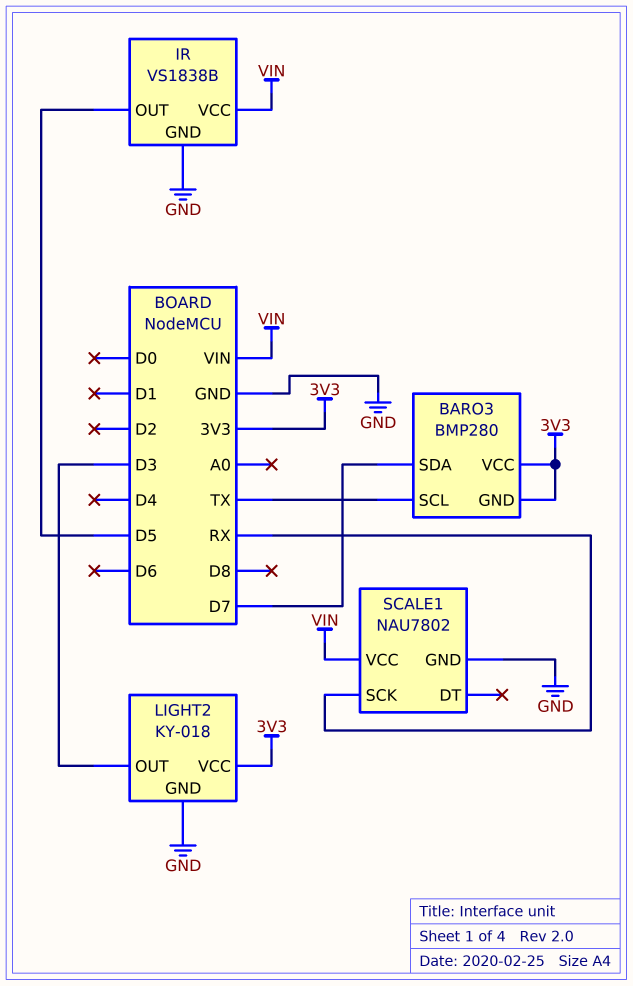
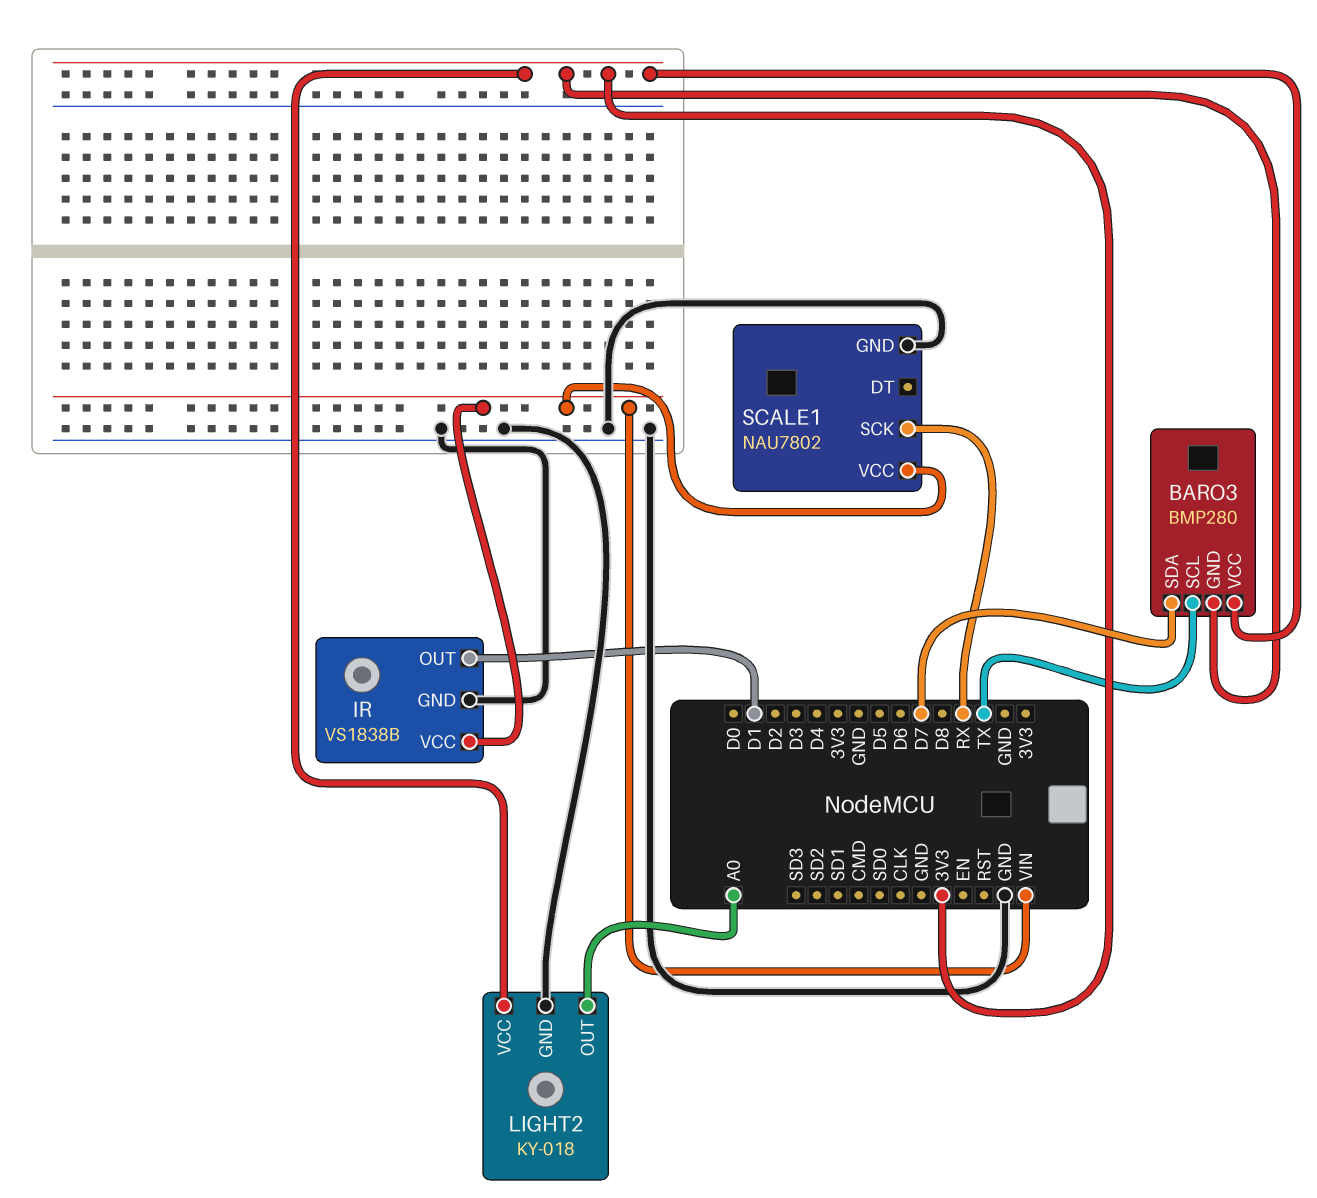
IR pin OUT: D5 -> D1
LIGHT2 pin OUT: D3 -> A0

